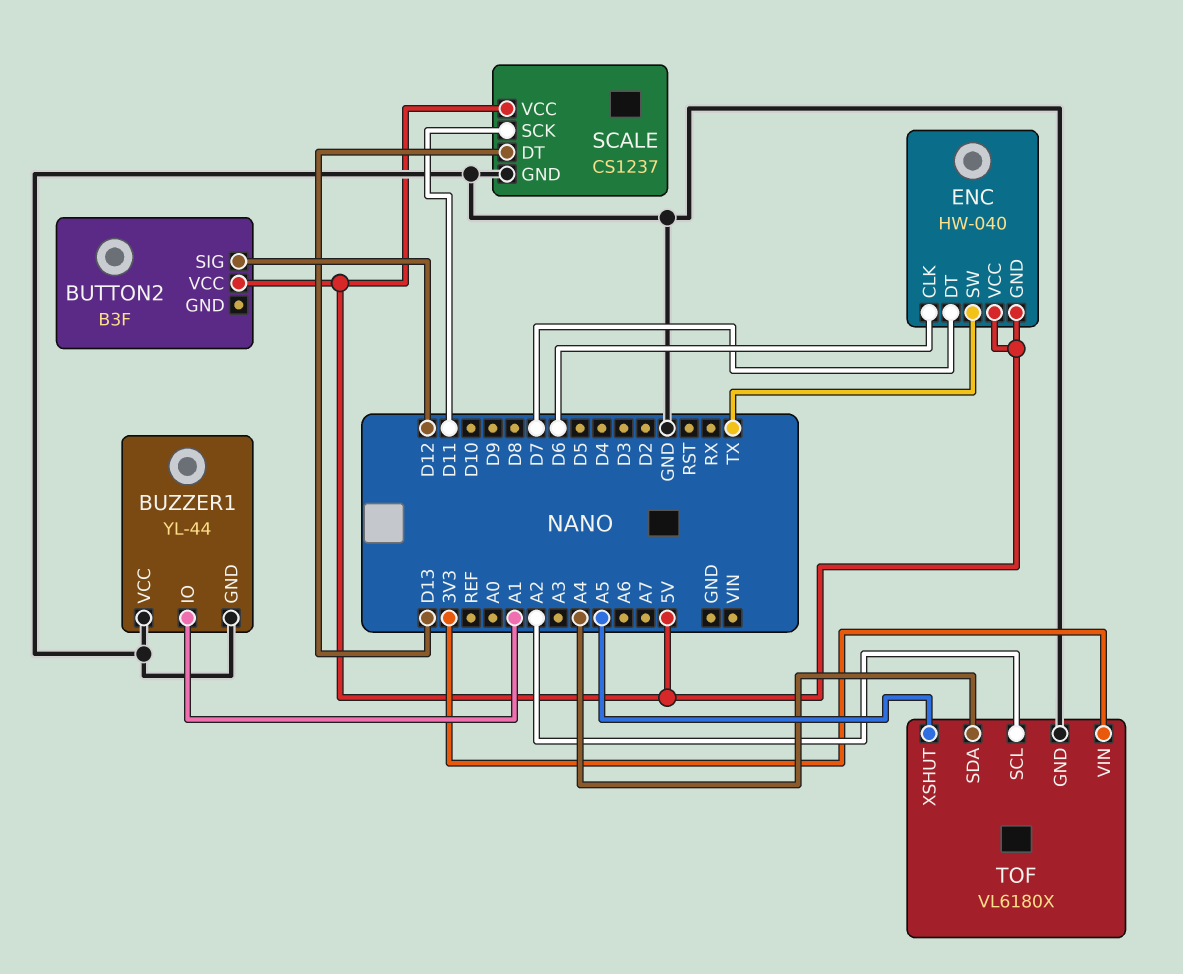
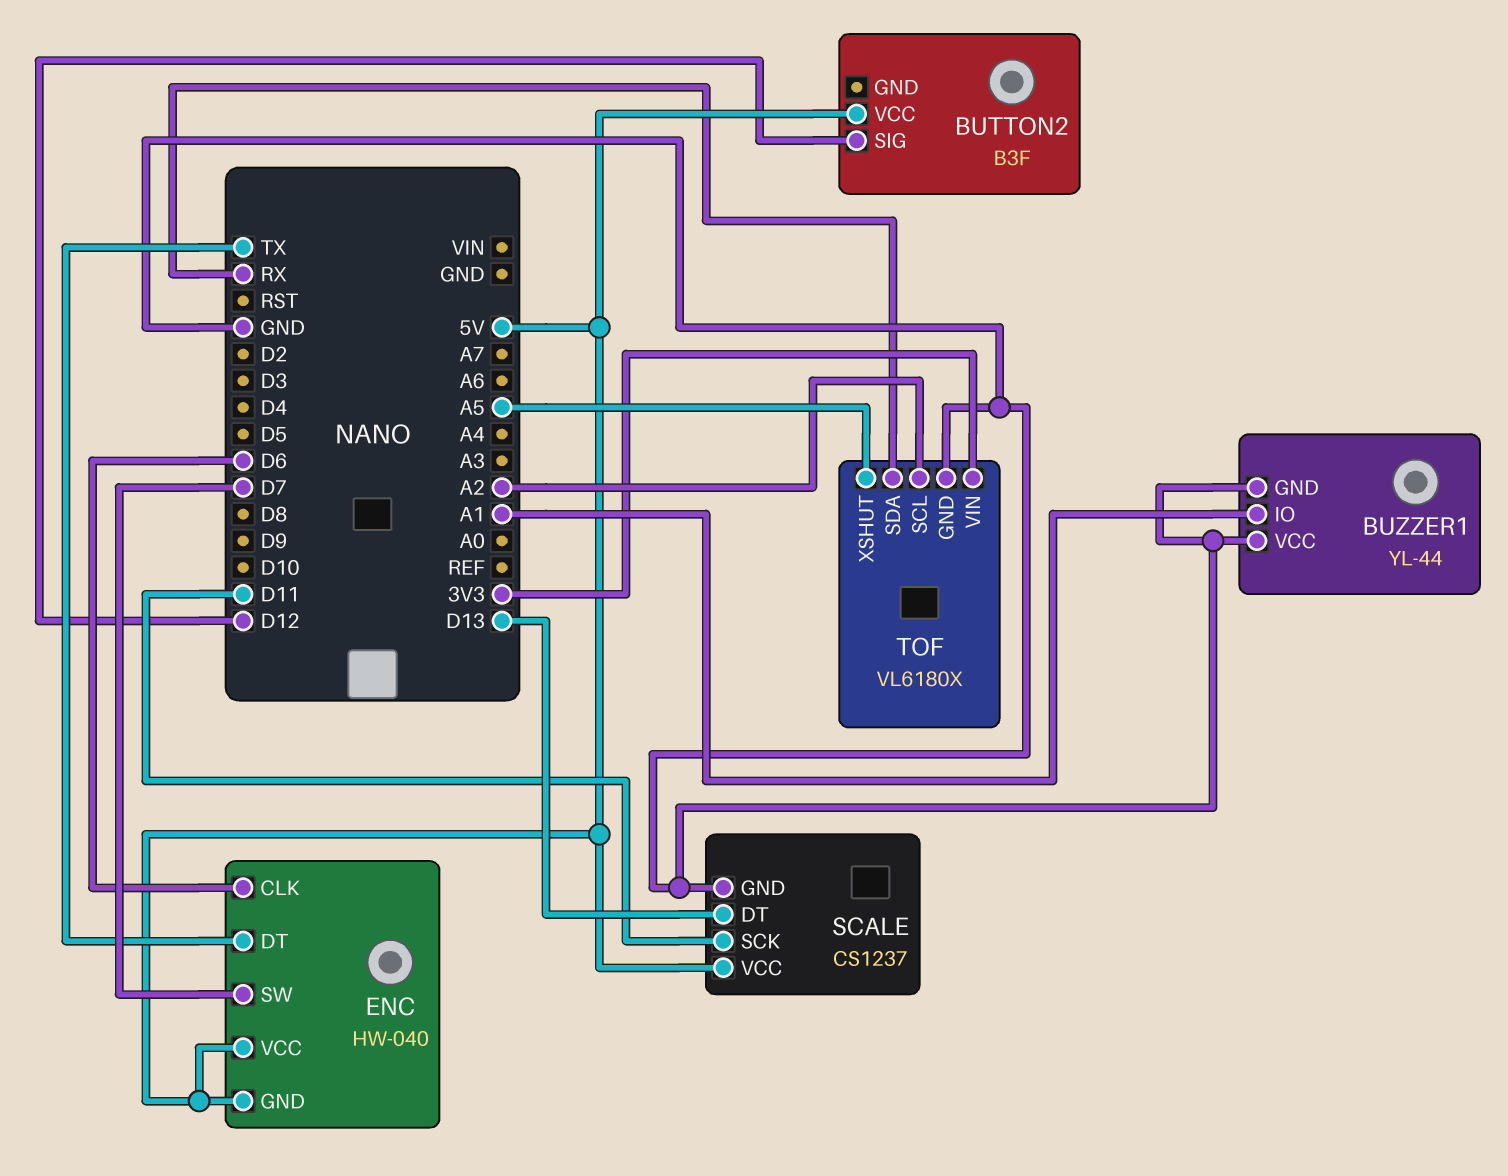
ENC pin DT: D7 -> TX
ENC pin SW: TX -> D7
TOF pin SDA: A4 -> RX

